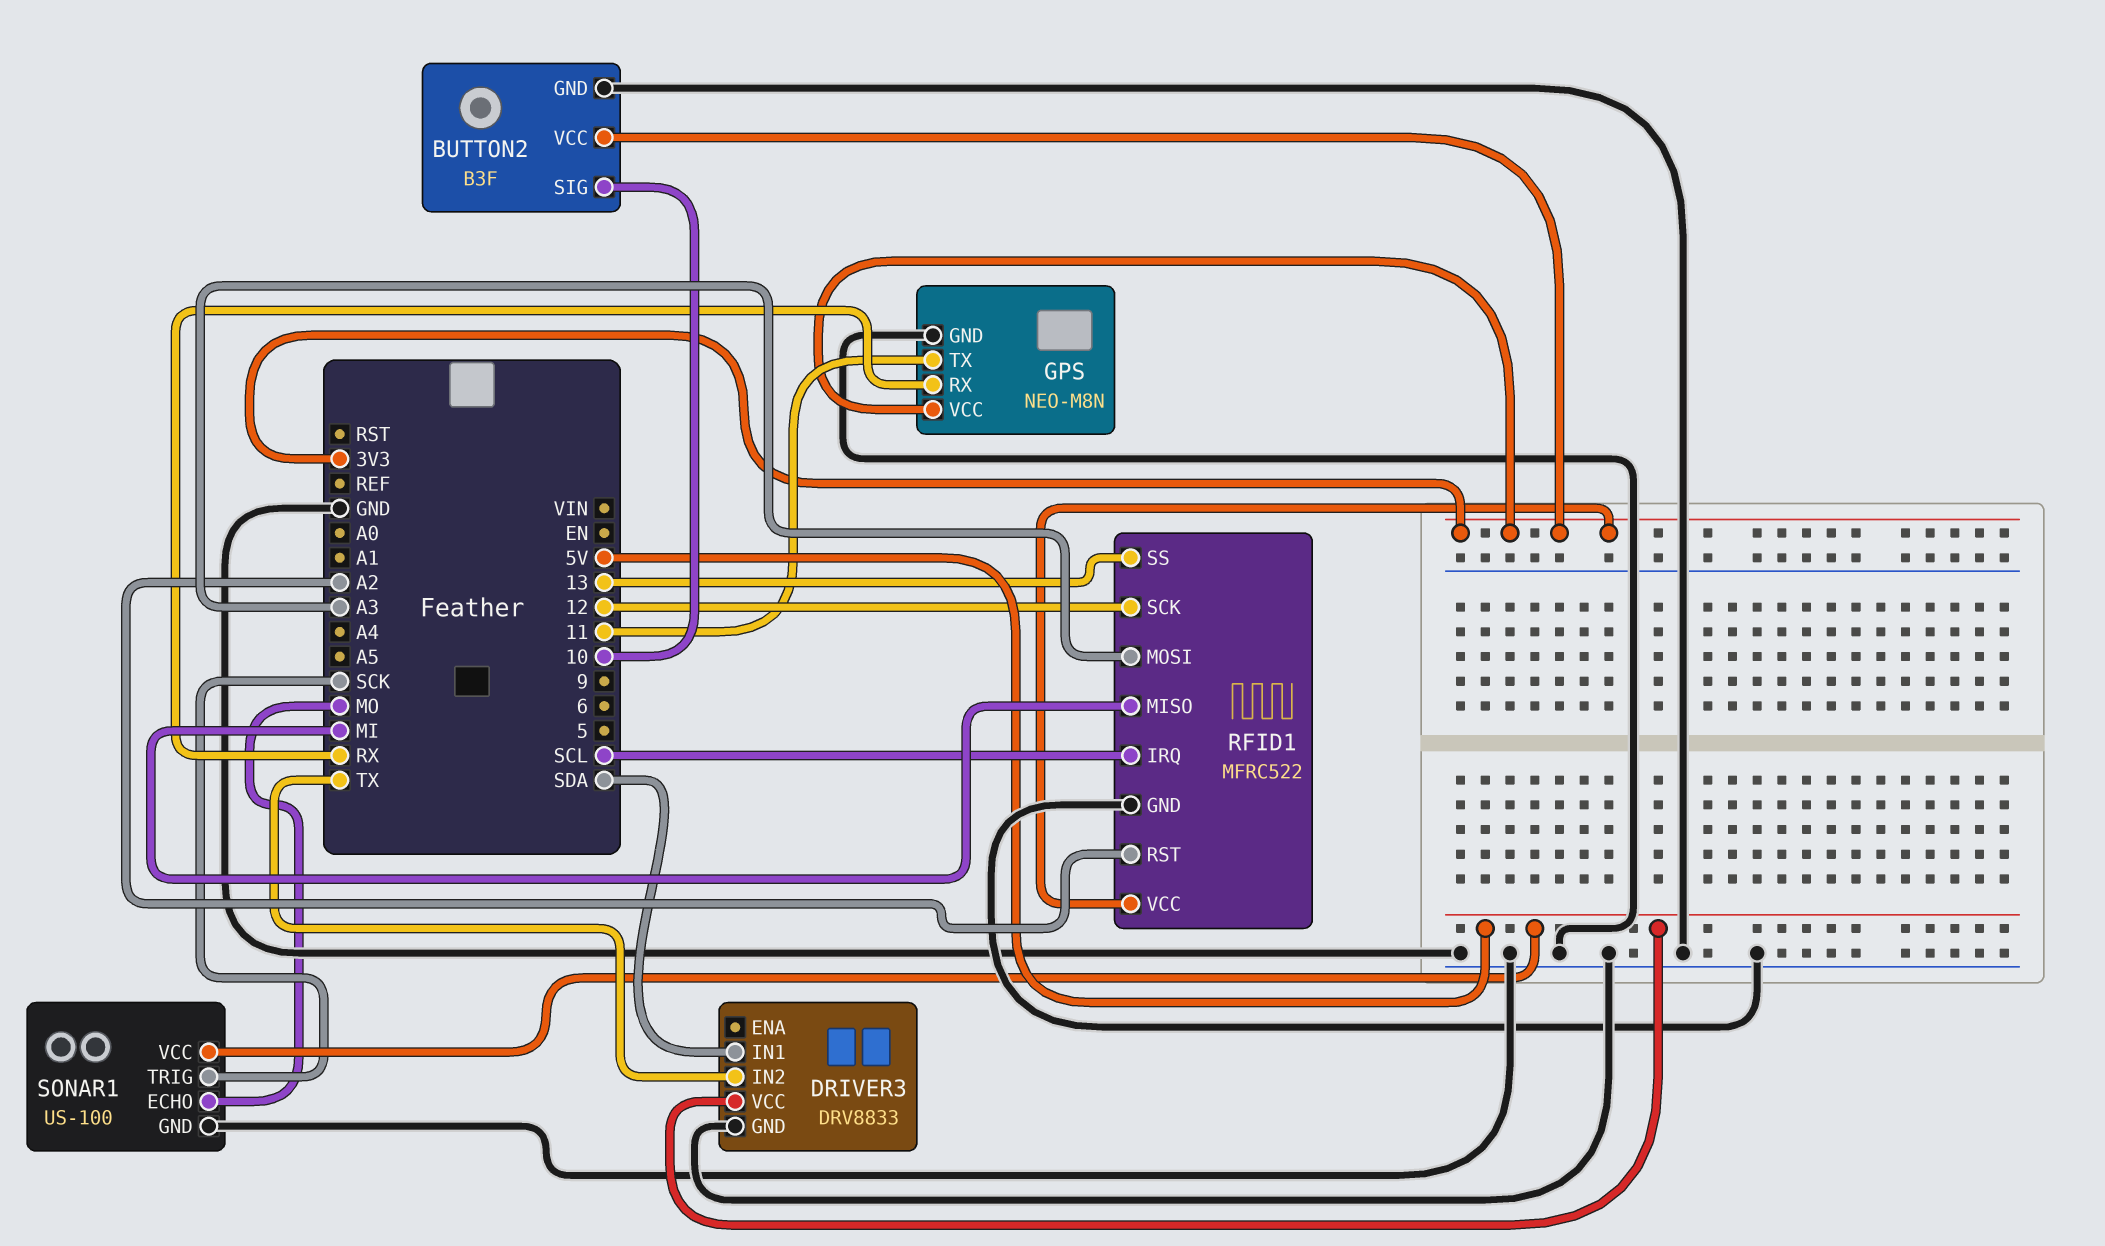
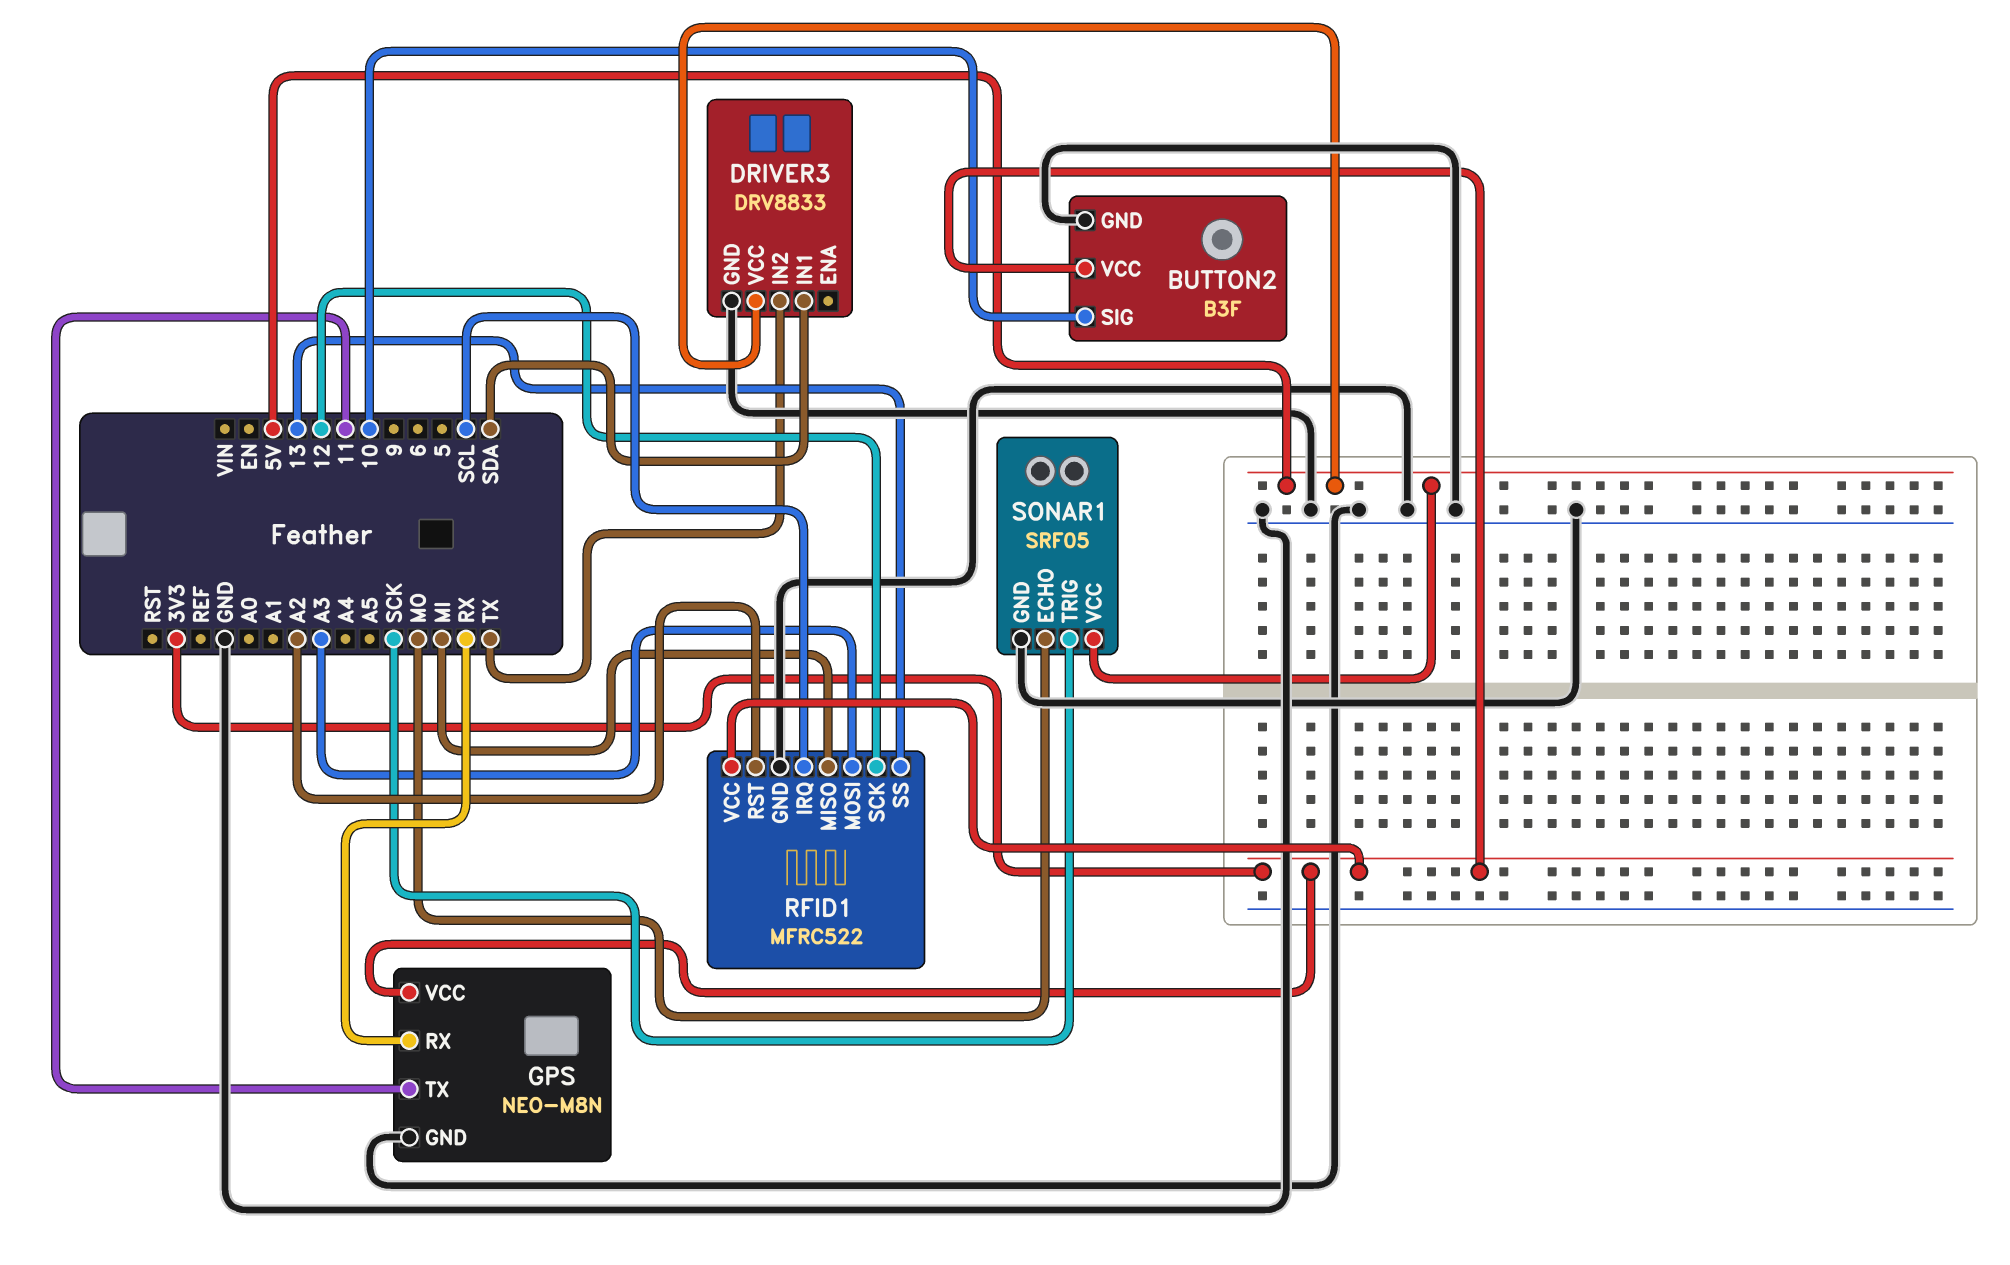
SONAR1: US-100 -> SRF05

